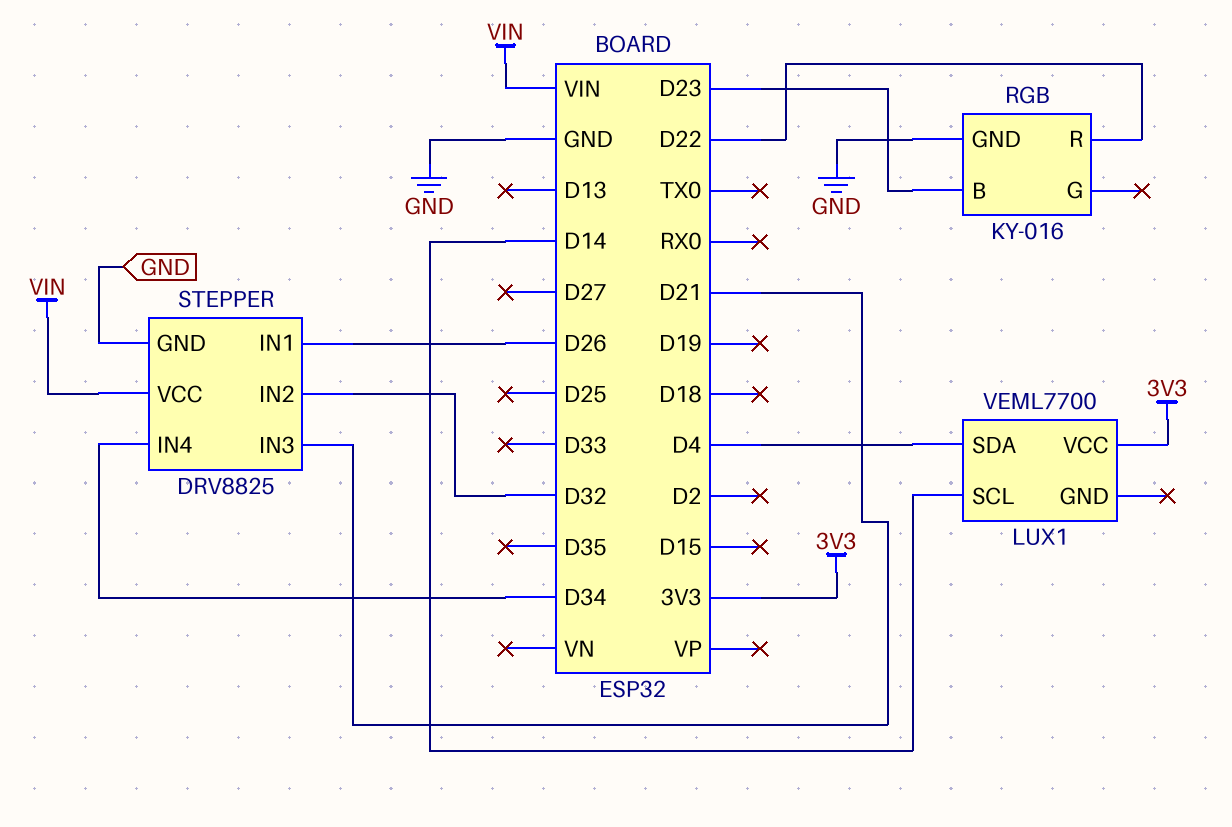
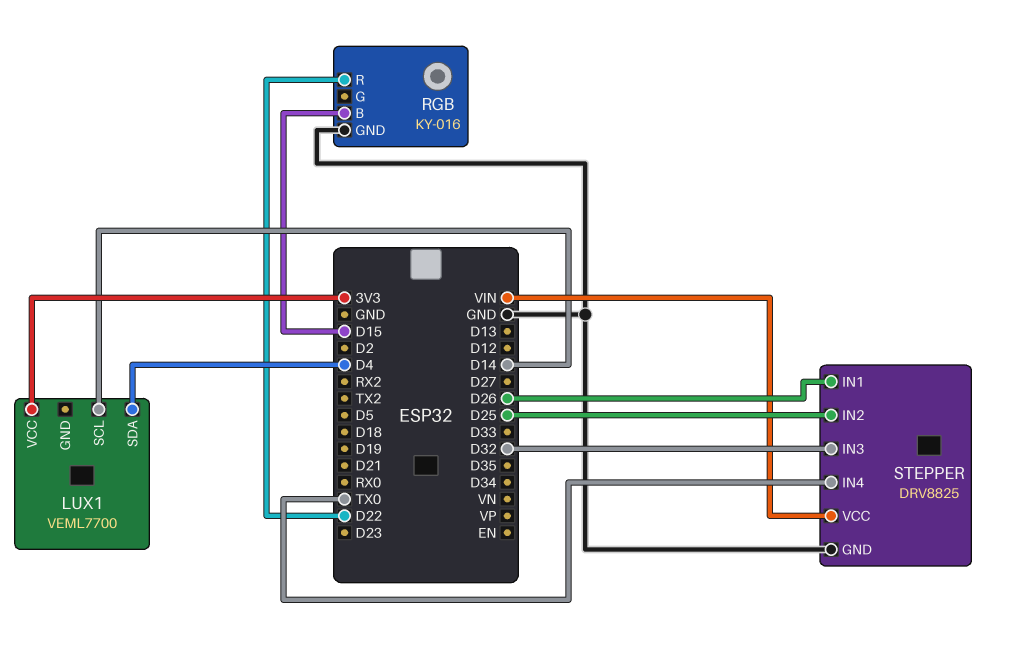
RGB pin B: D23 -> D15
STEPPER pin IN2: D32 -> D25
STEPPER pin IN3: D21 -> D32
STEPPER pin IN4: D34 -> TX0

